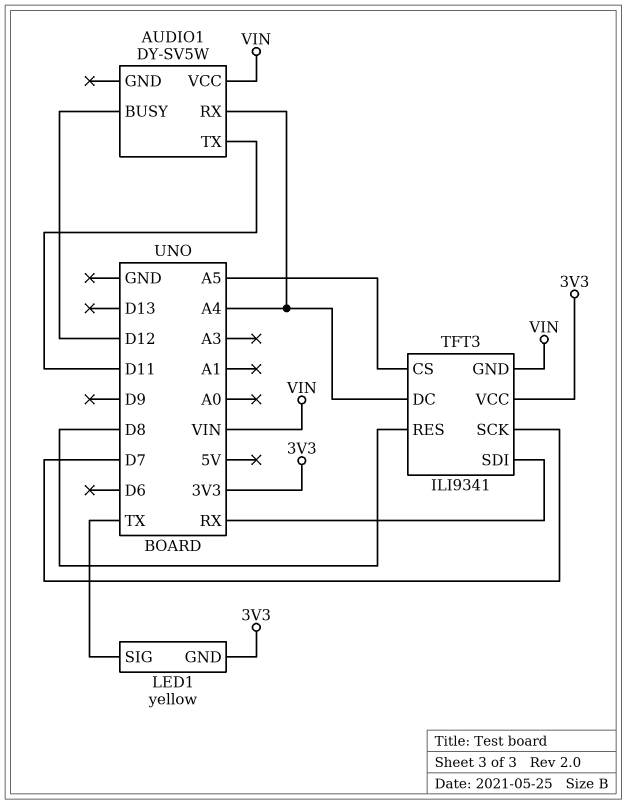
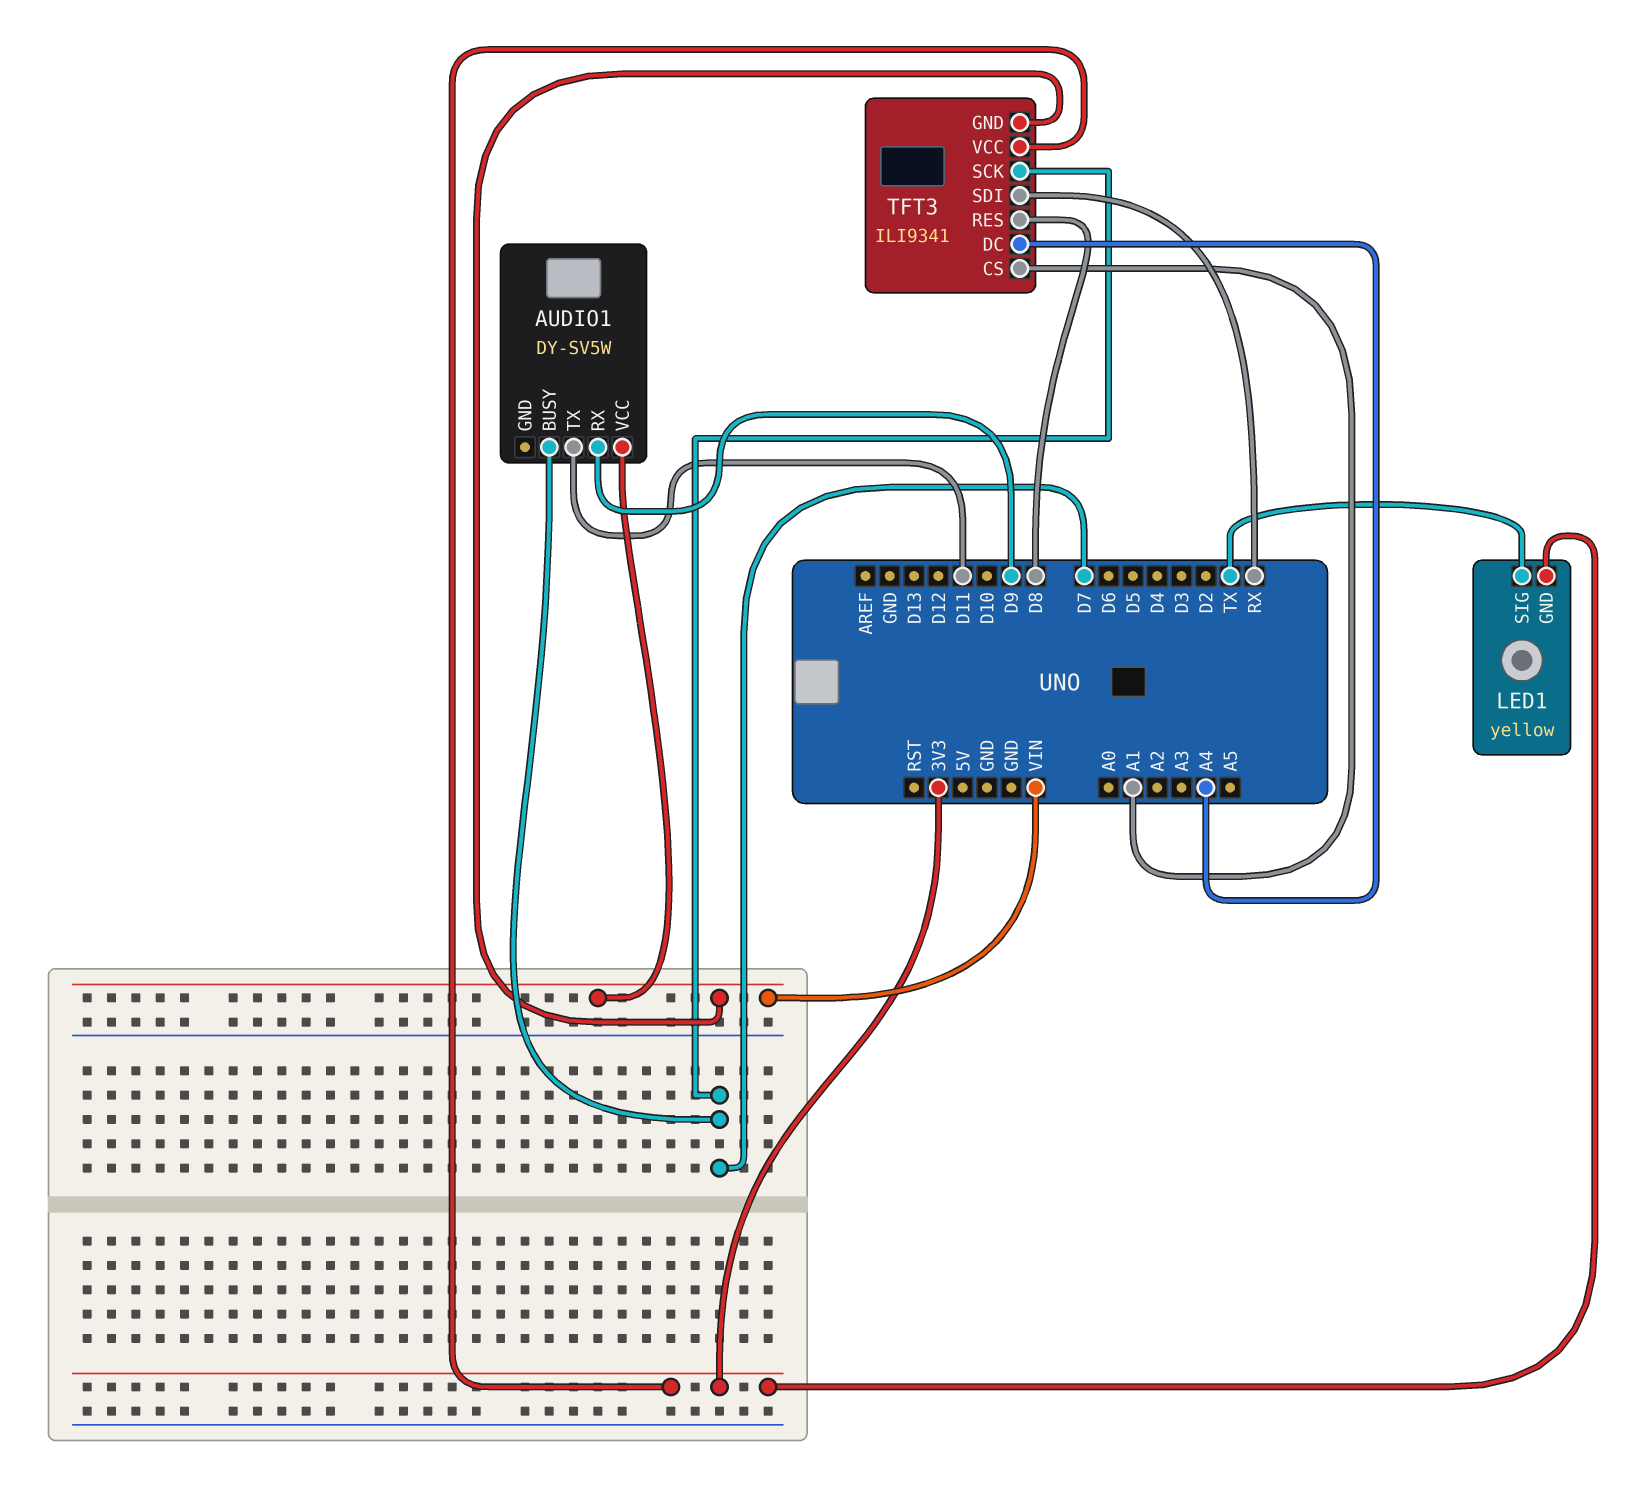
AUDIO1 pin BUSY: D12 -> D7
AUDIO1 pin RX: A4 -> D9
TFT3 pin CS: A5 -> A1

